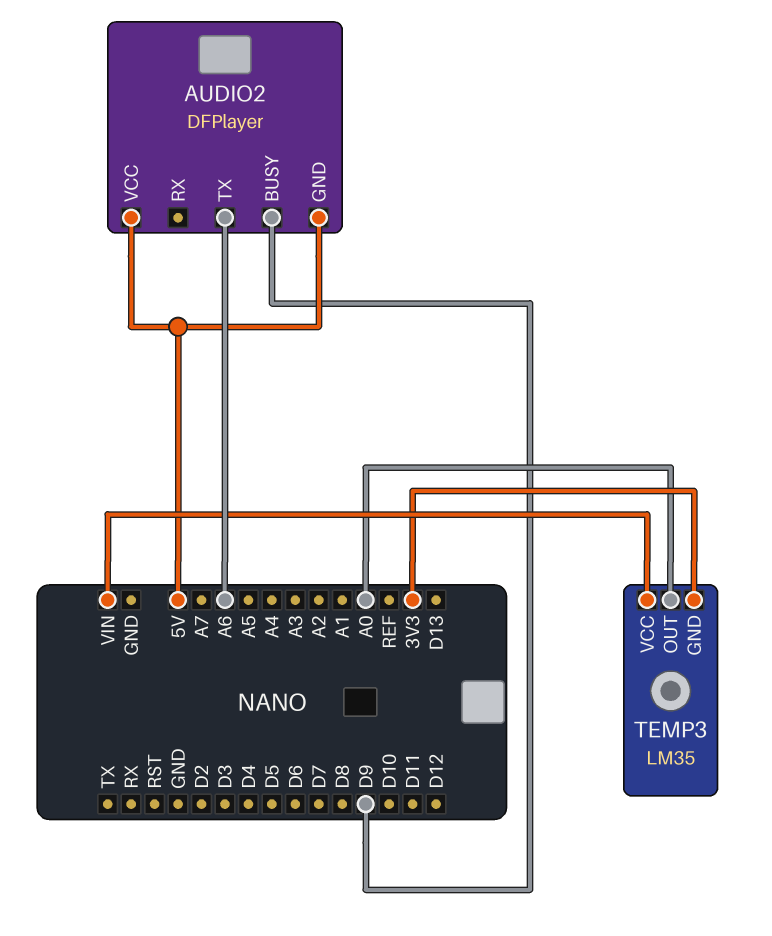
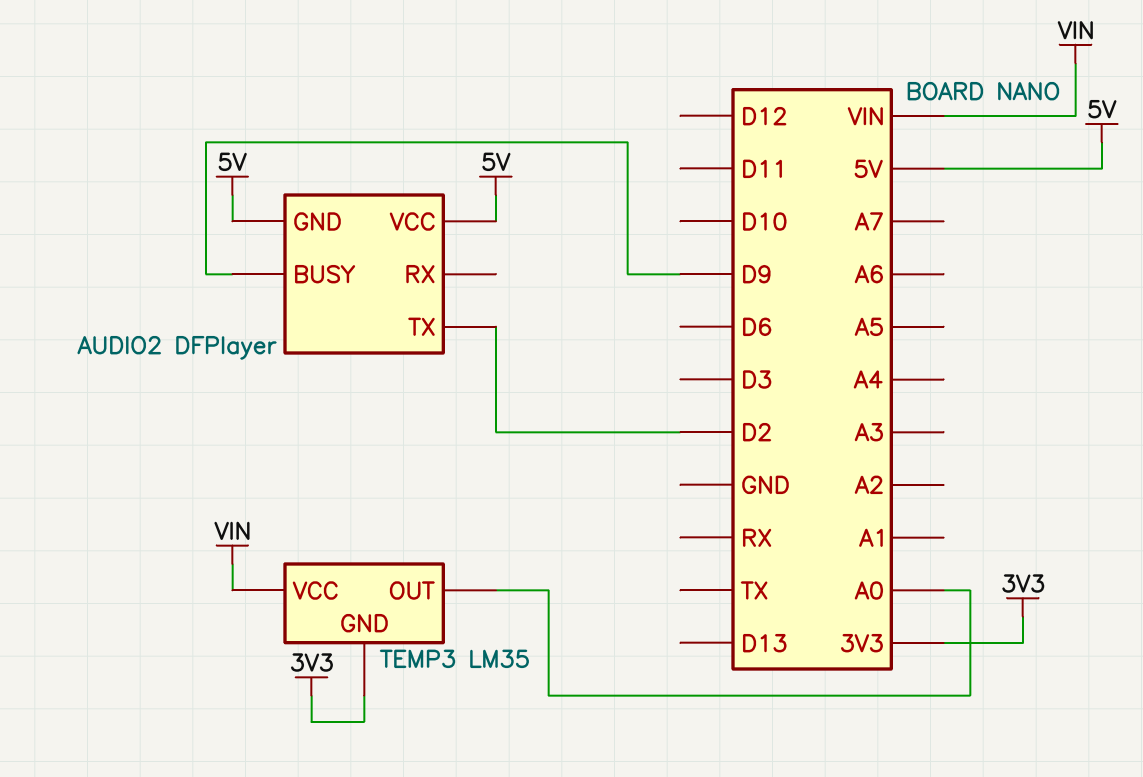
AUDIO2 pin TX: A6 -> D2

